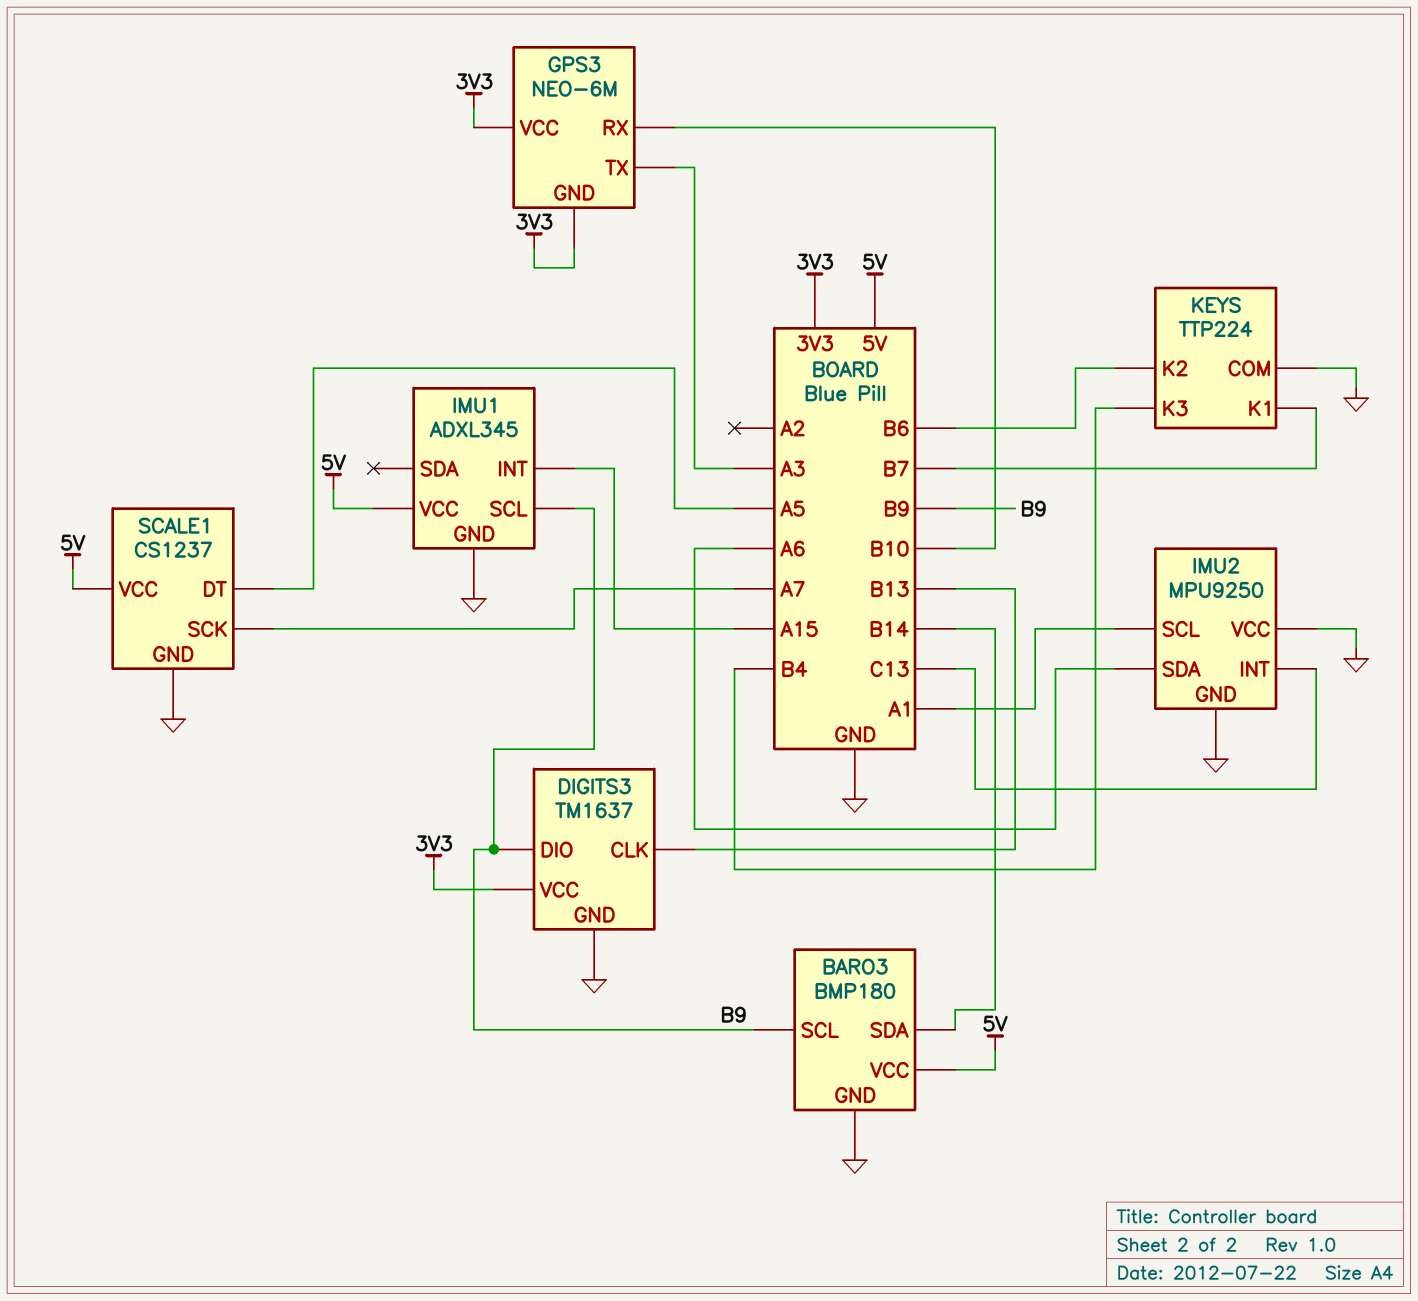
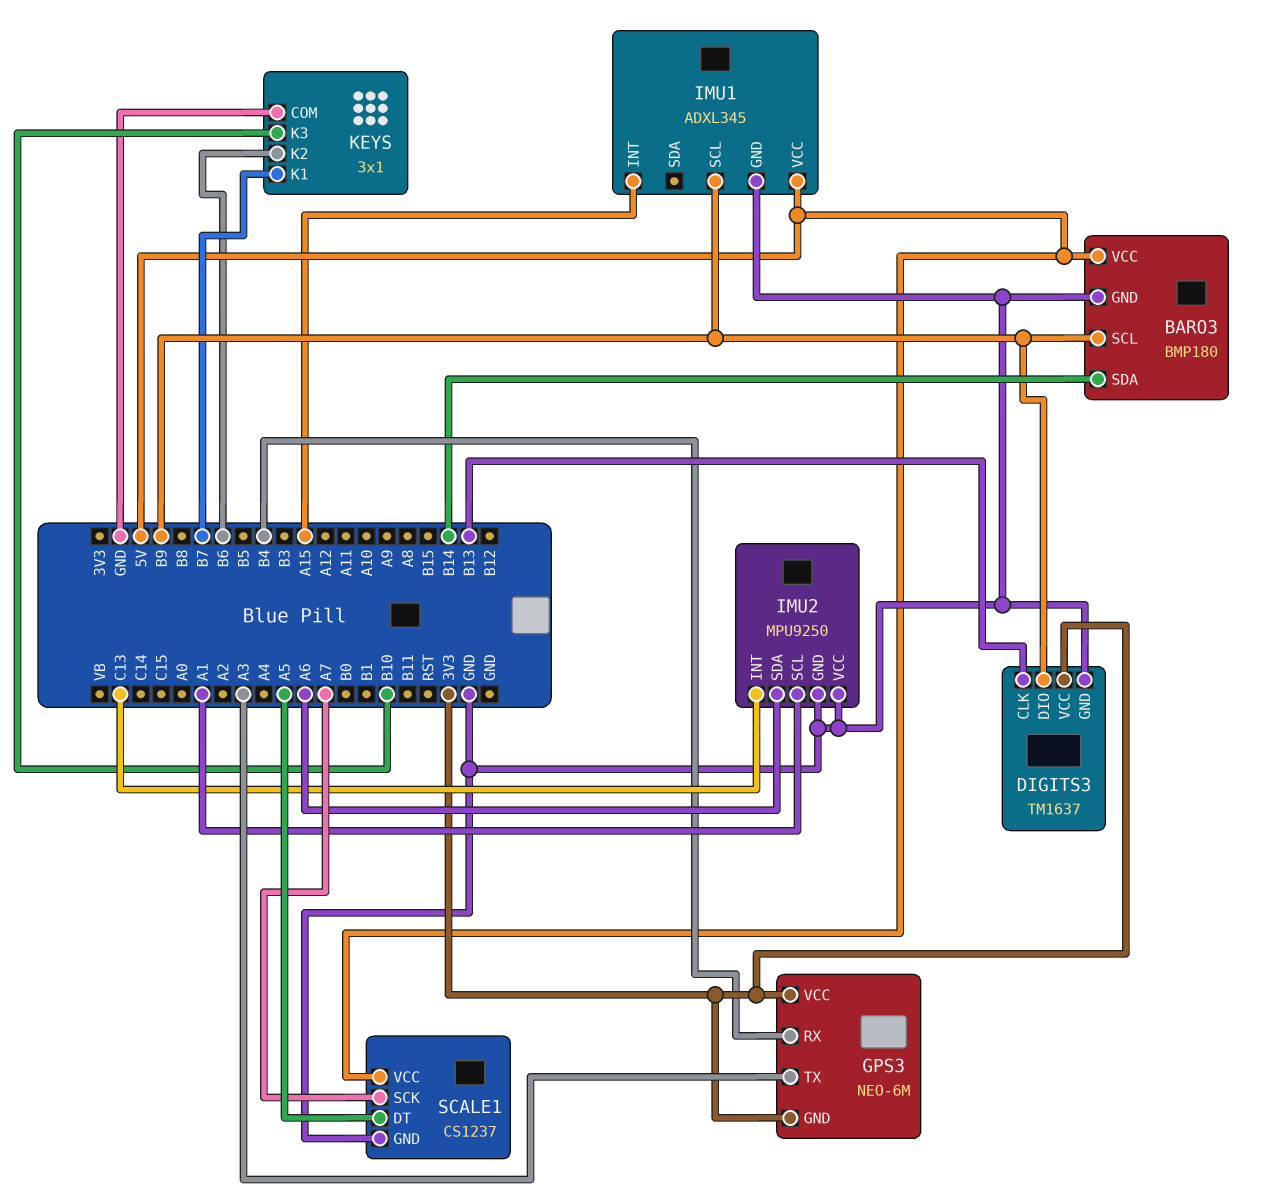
GPS3 pin RX: B10 -> B4
KEYS: TTP224 -> 3x1
KEYS pin K3: B4 -> B10

